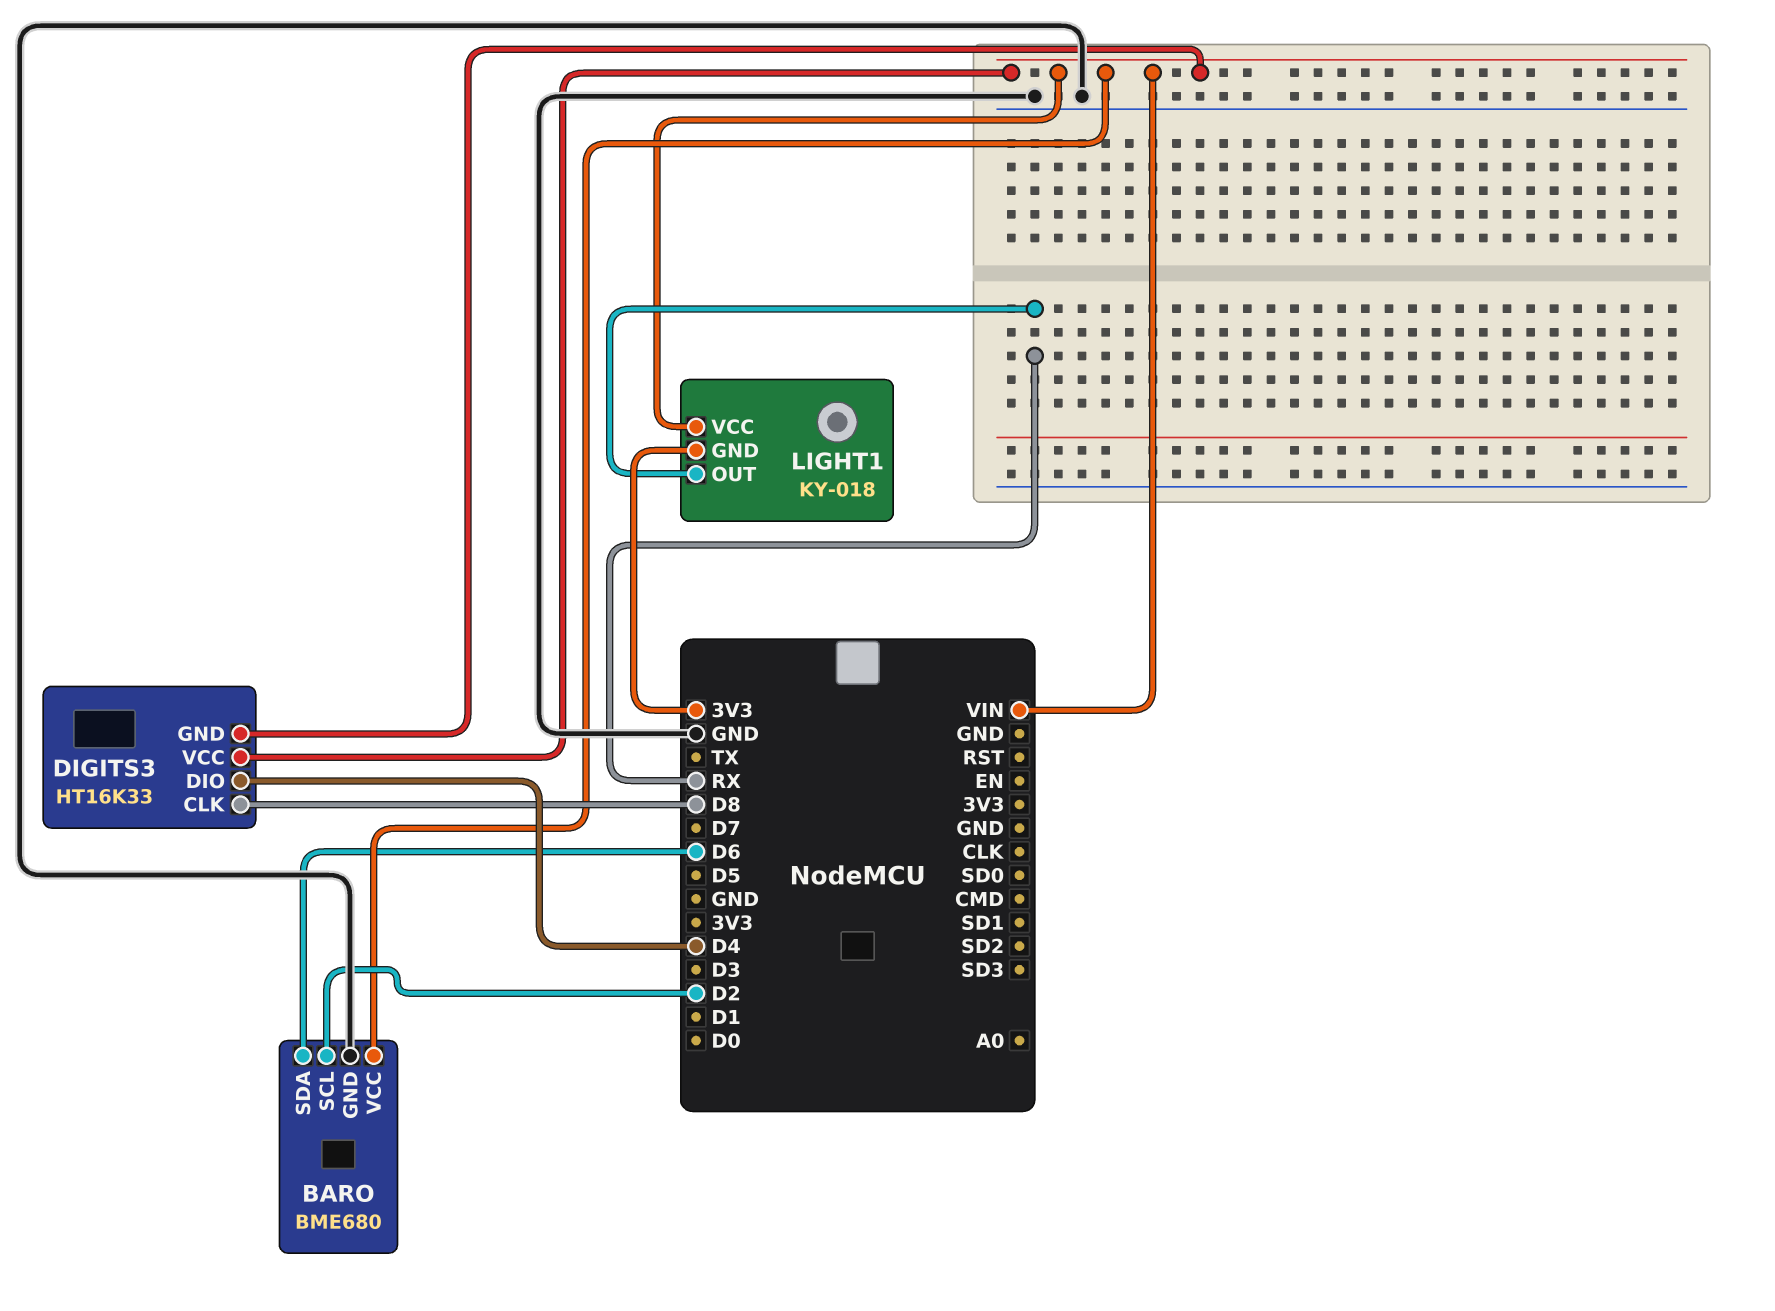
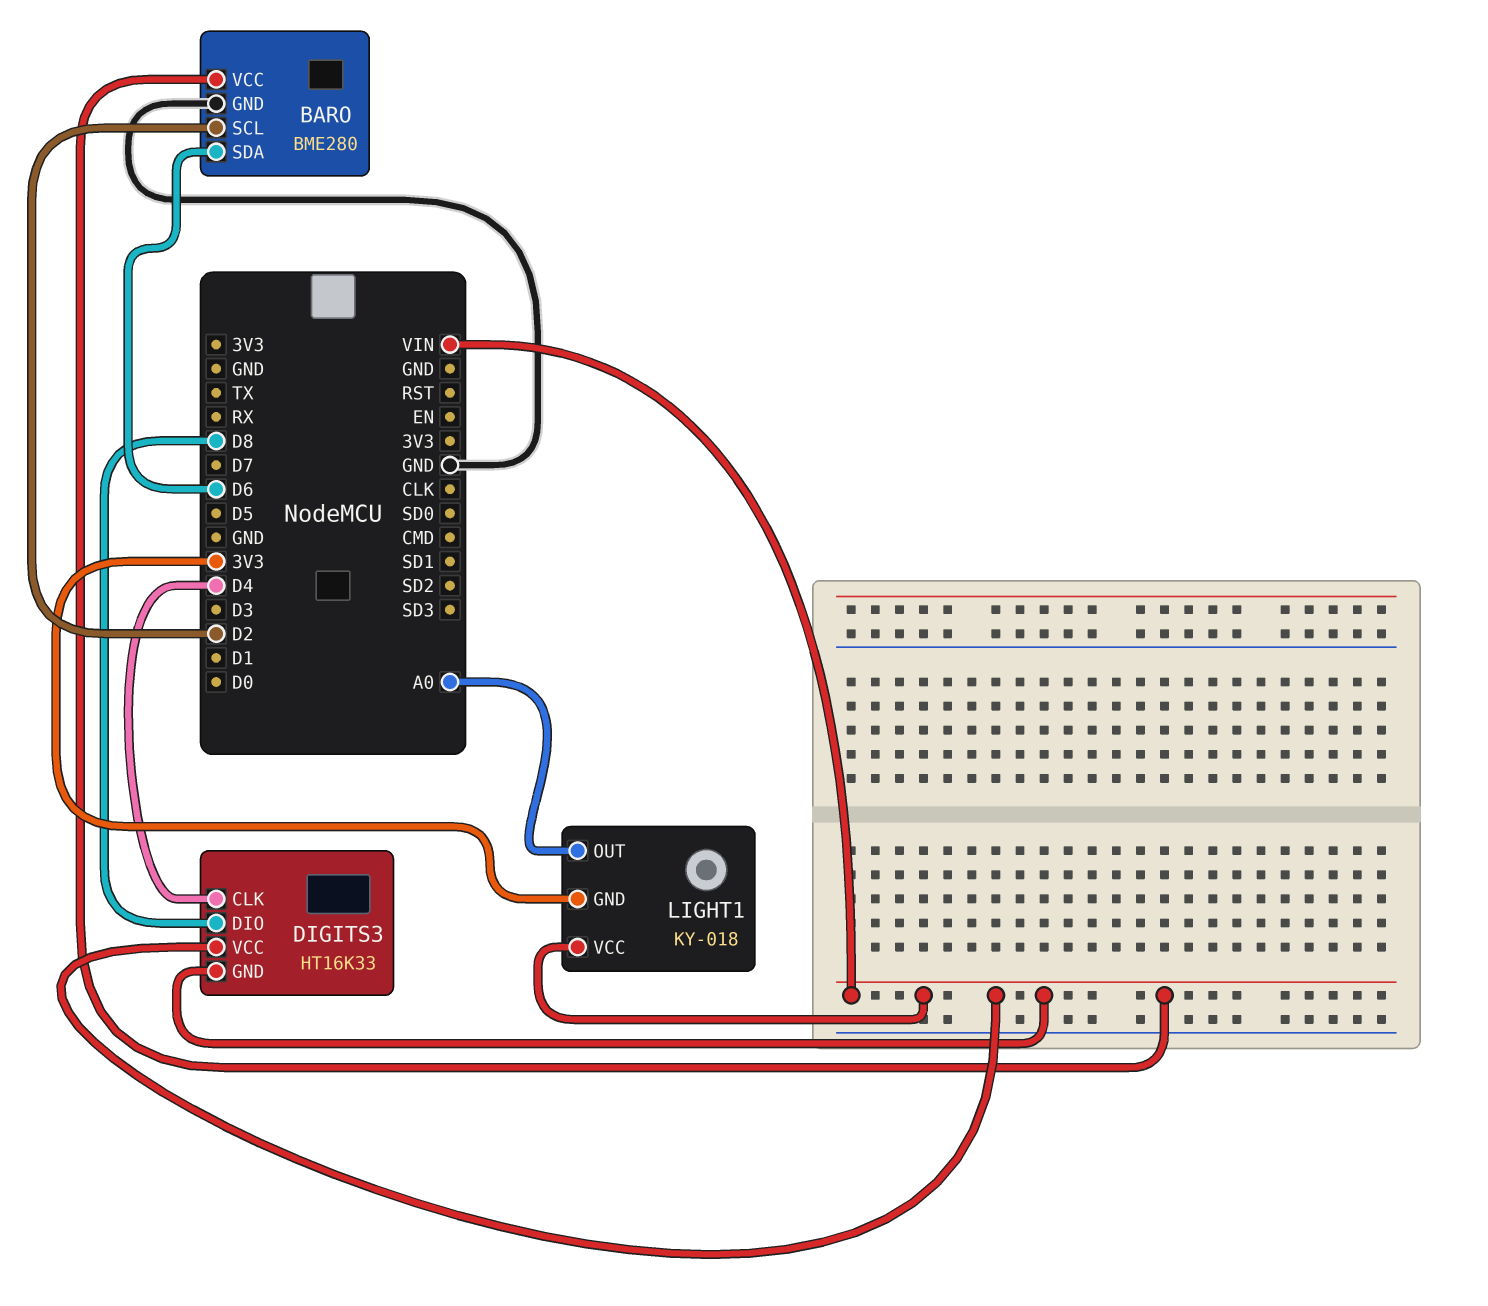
BARO: BME680 -> BME280
DIGITS3 pin CLK: D8 -> D4
DIGITS3 pin DIO: D4 -> D8
LIGHT1 pin OUT: RX -> A0

